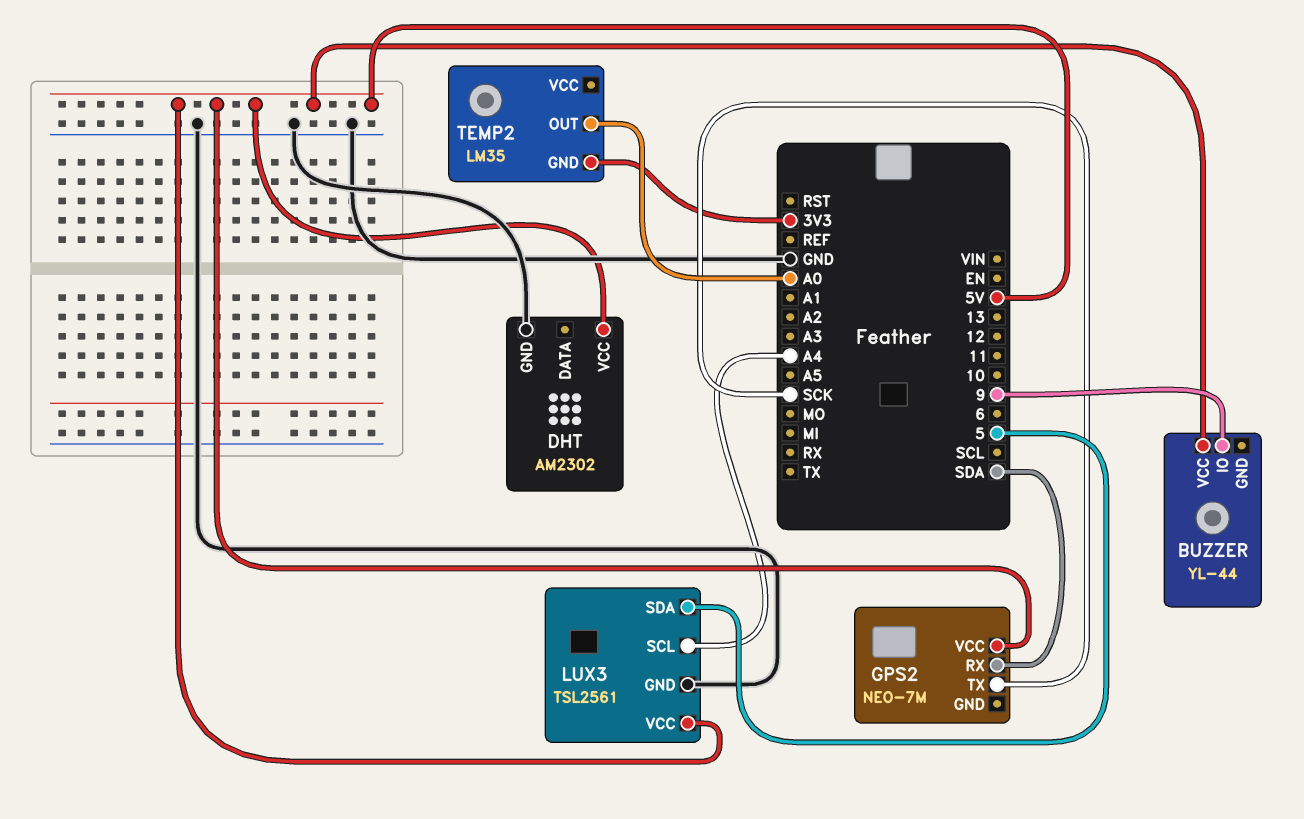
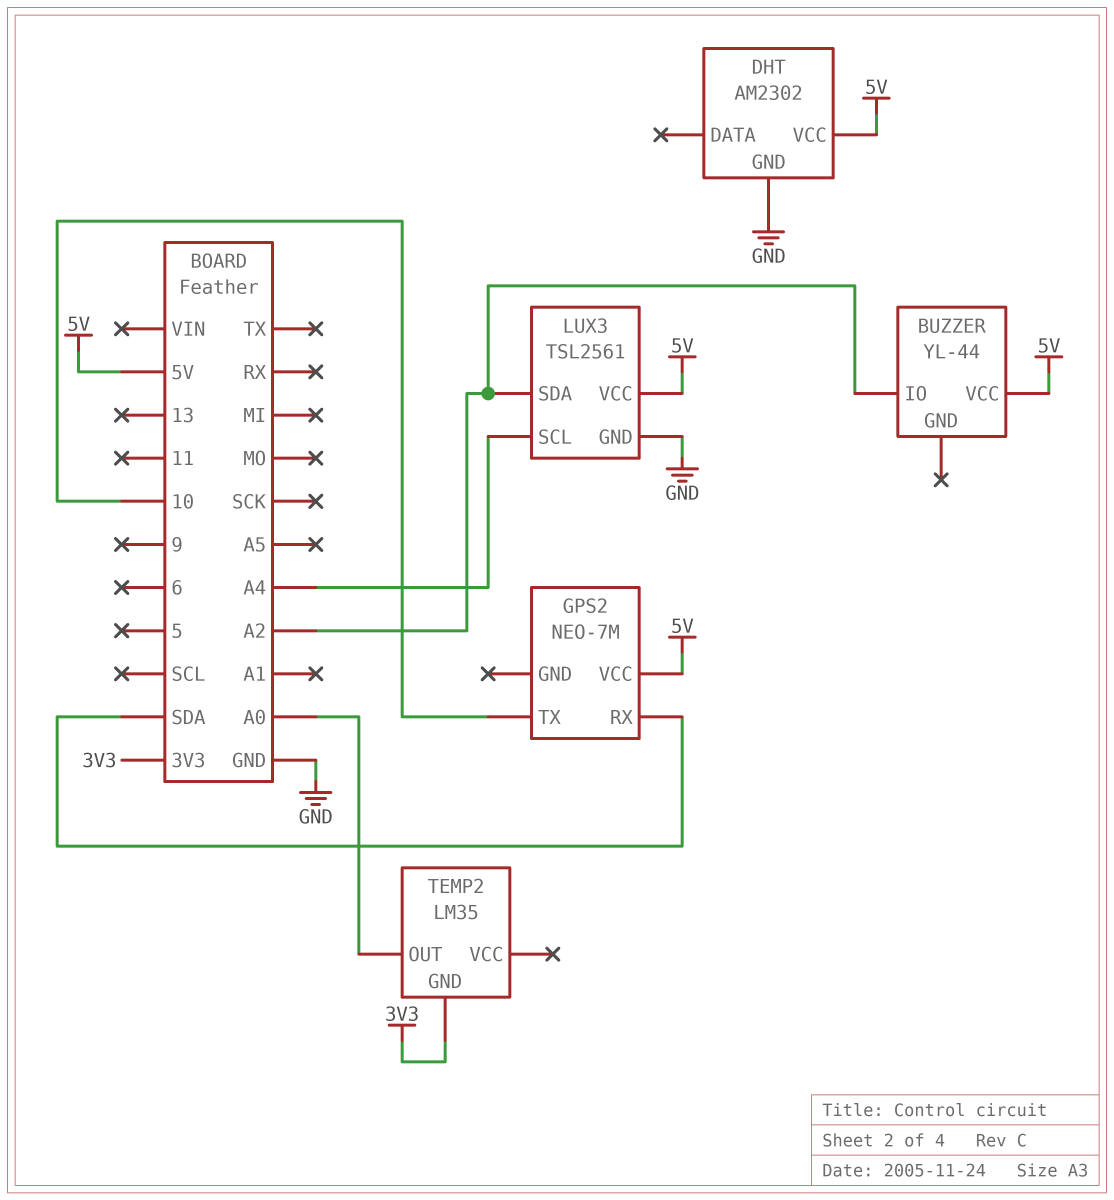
BUZZER pin IO: 9 -> A2
GPS2 pin TX: SCK -> 10
LUX3 pin SDA: 5 -> A2

